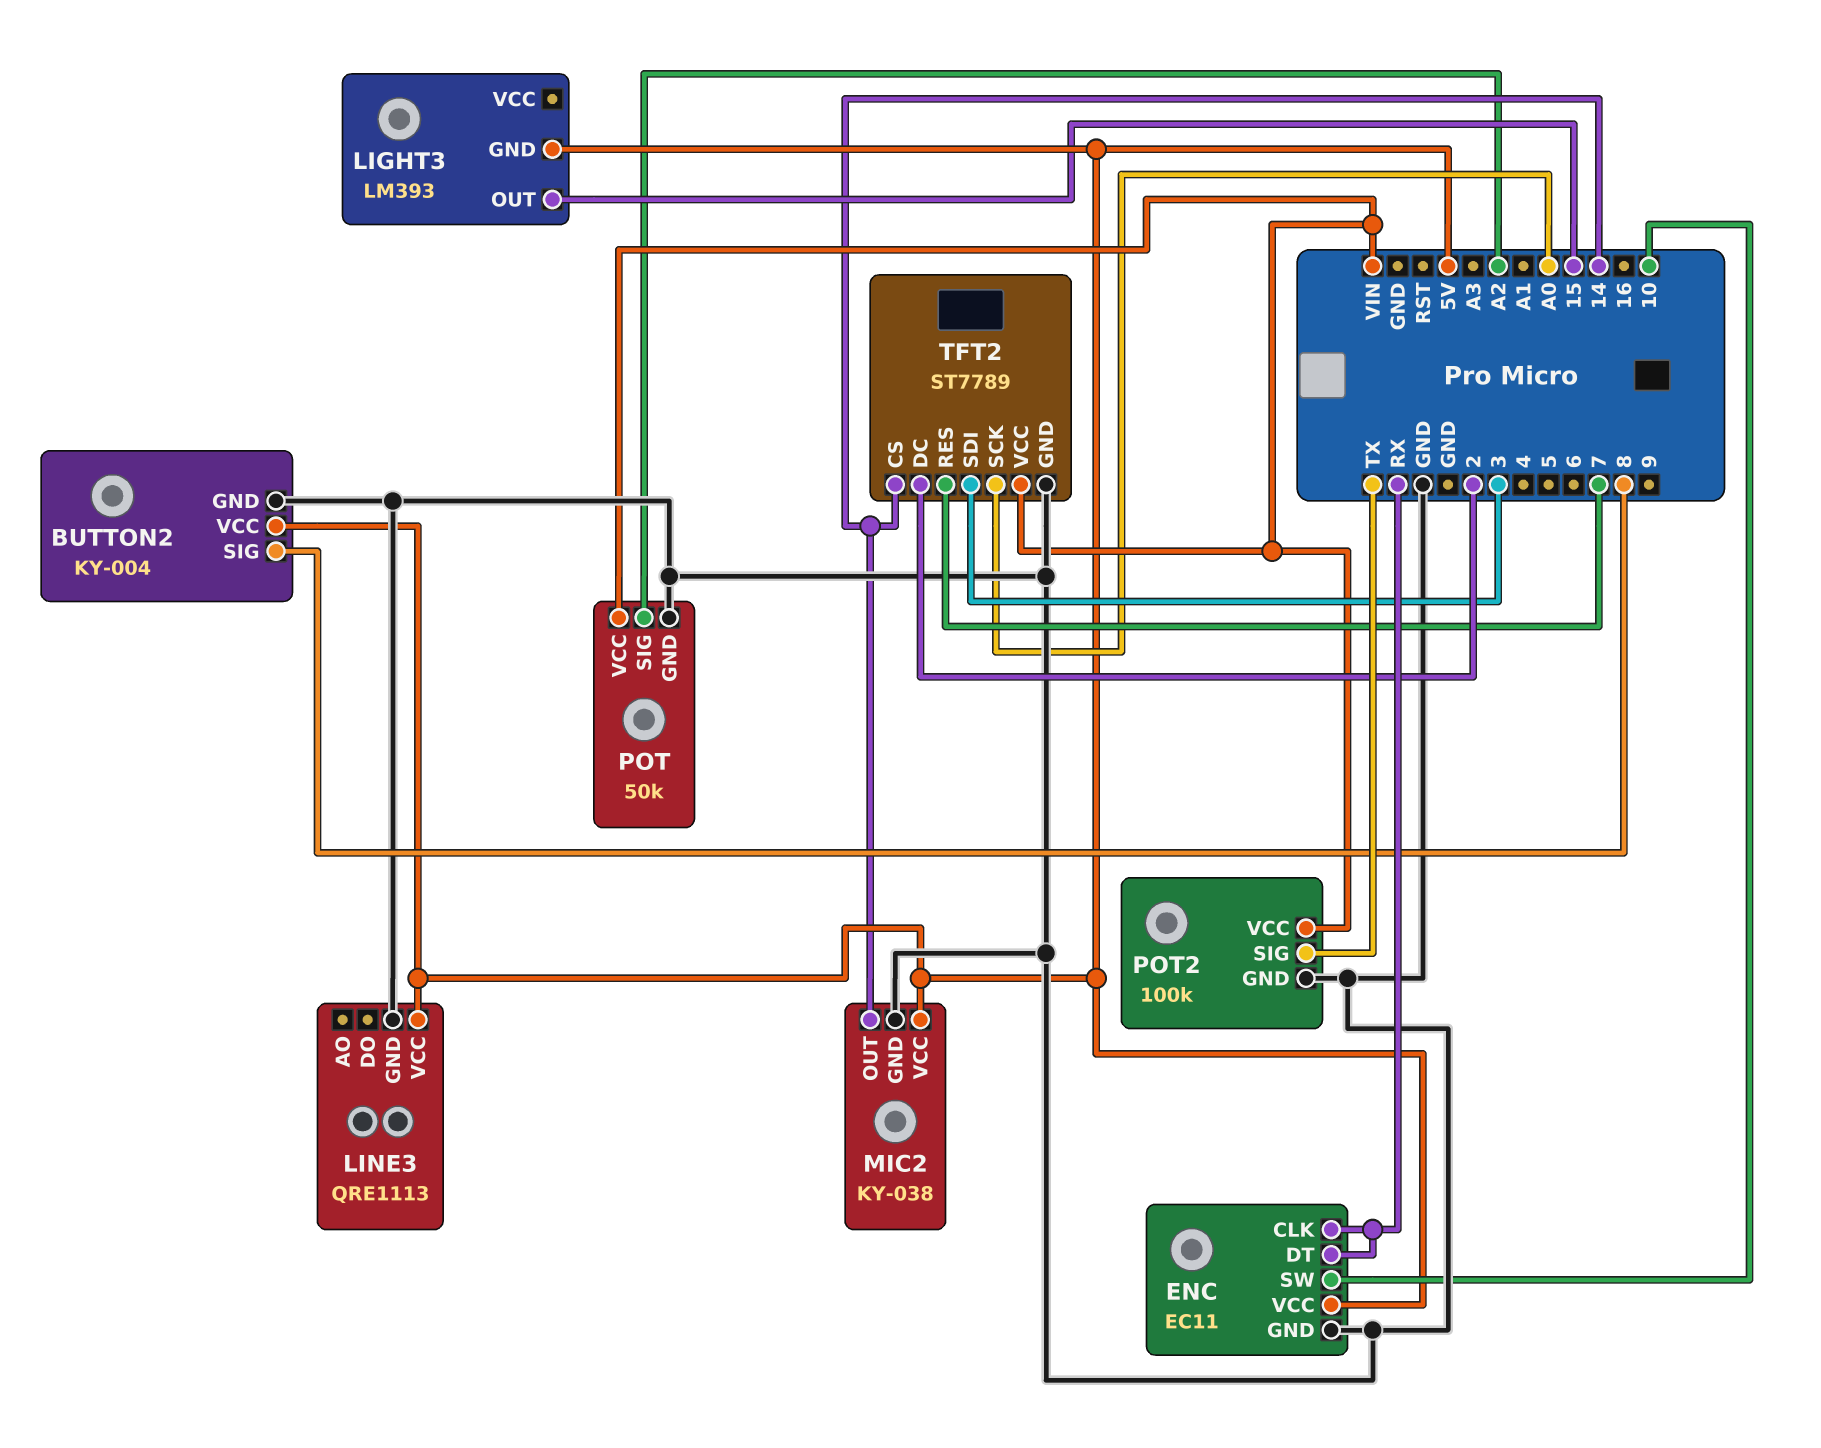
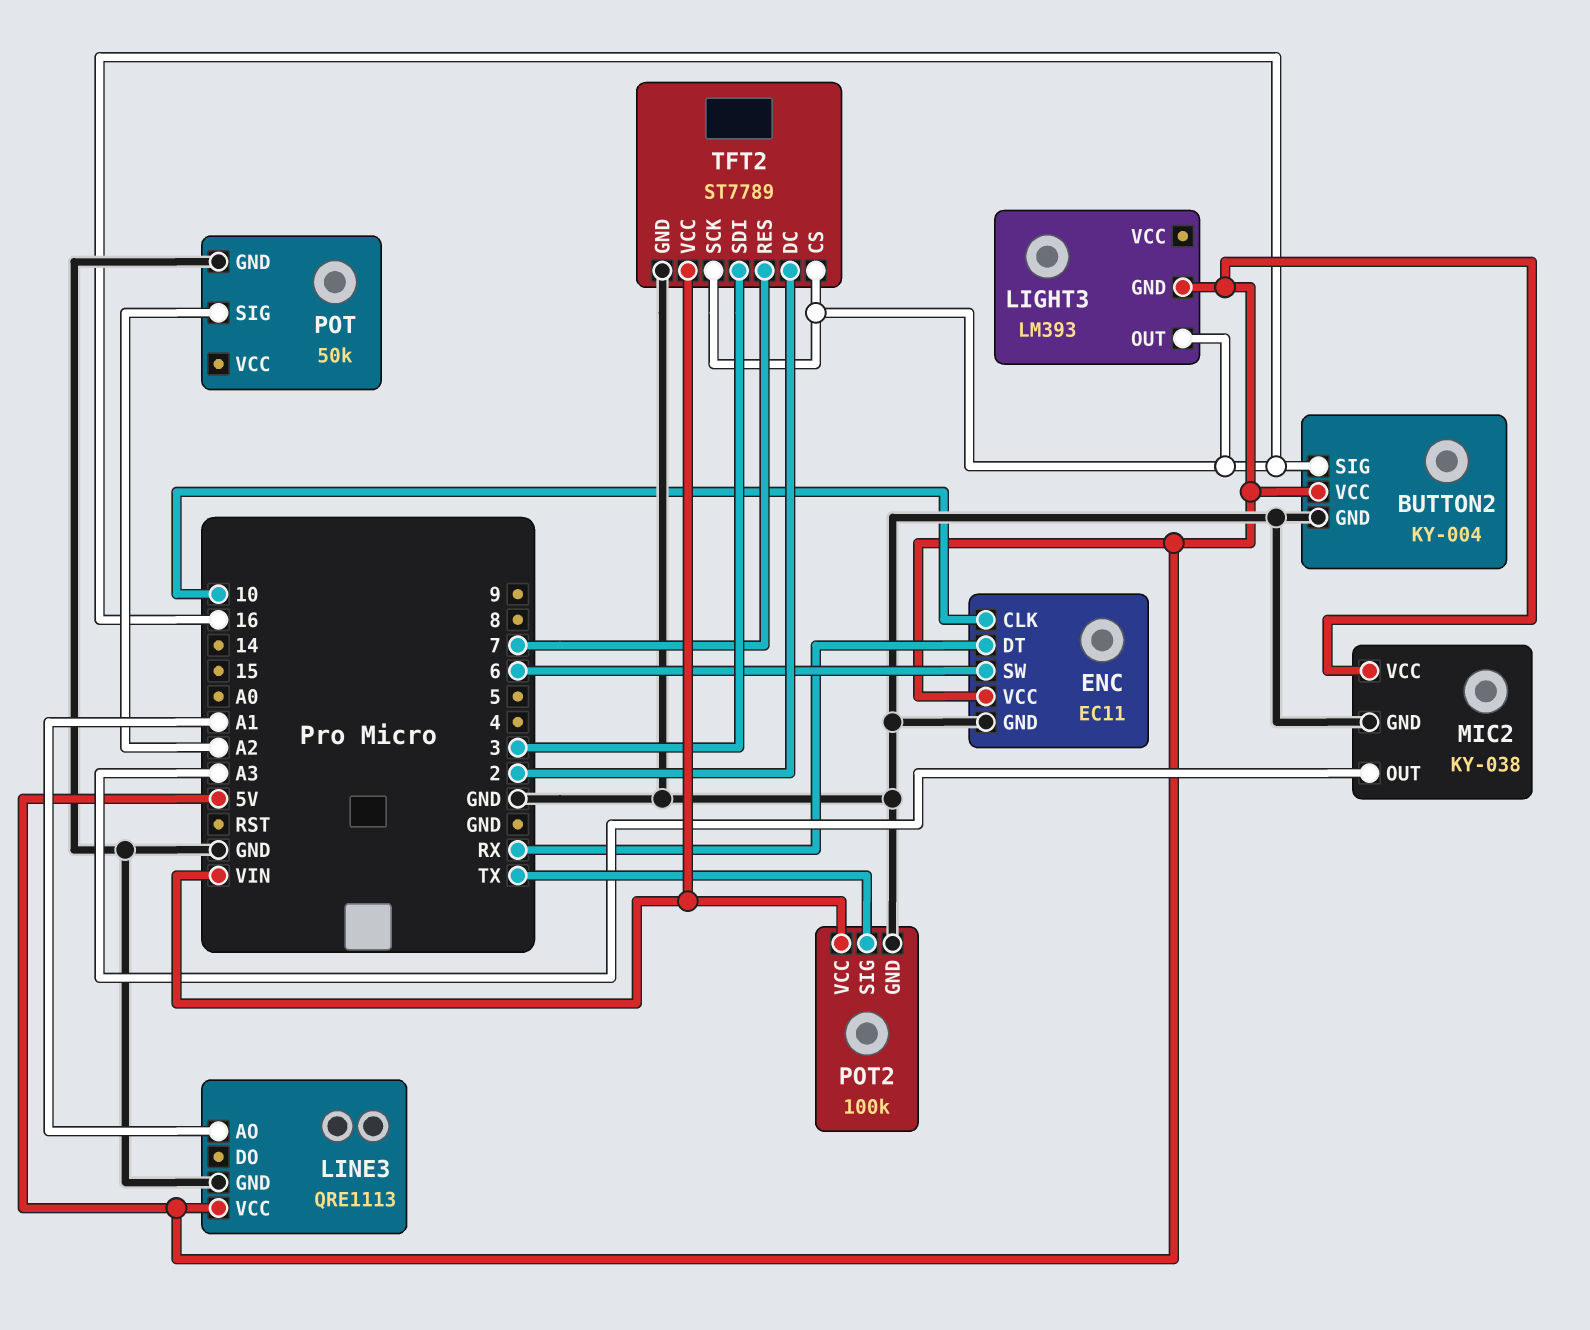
BUTTON2 pin SIG: 8 -> 16
ENC pin CLK: RX -> 10
ENC pin SW: 10 -> 6
LIGHT3 pin OUT: 15 -> 16
LINE3 pin AO: none -> A1
MIC2 pin OUT: 14 -> A3
POT pin VCC: VIN -> none
TFT2 pin CS: 14 -> 16
TFT2 pin SCK: A0 -> 16

